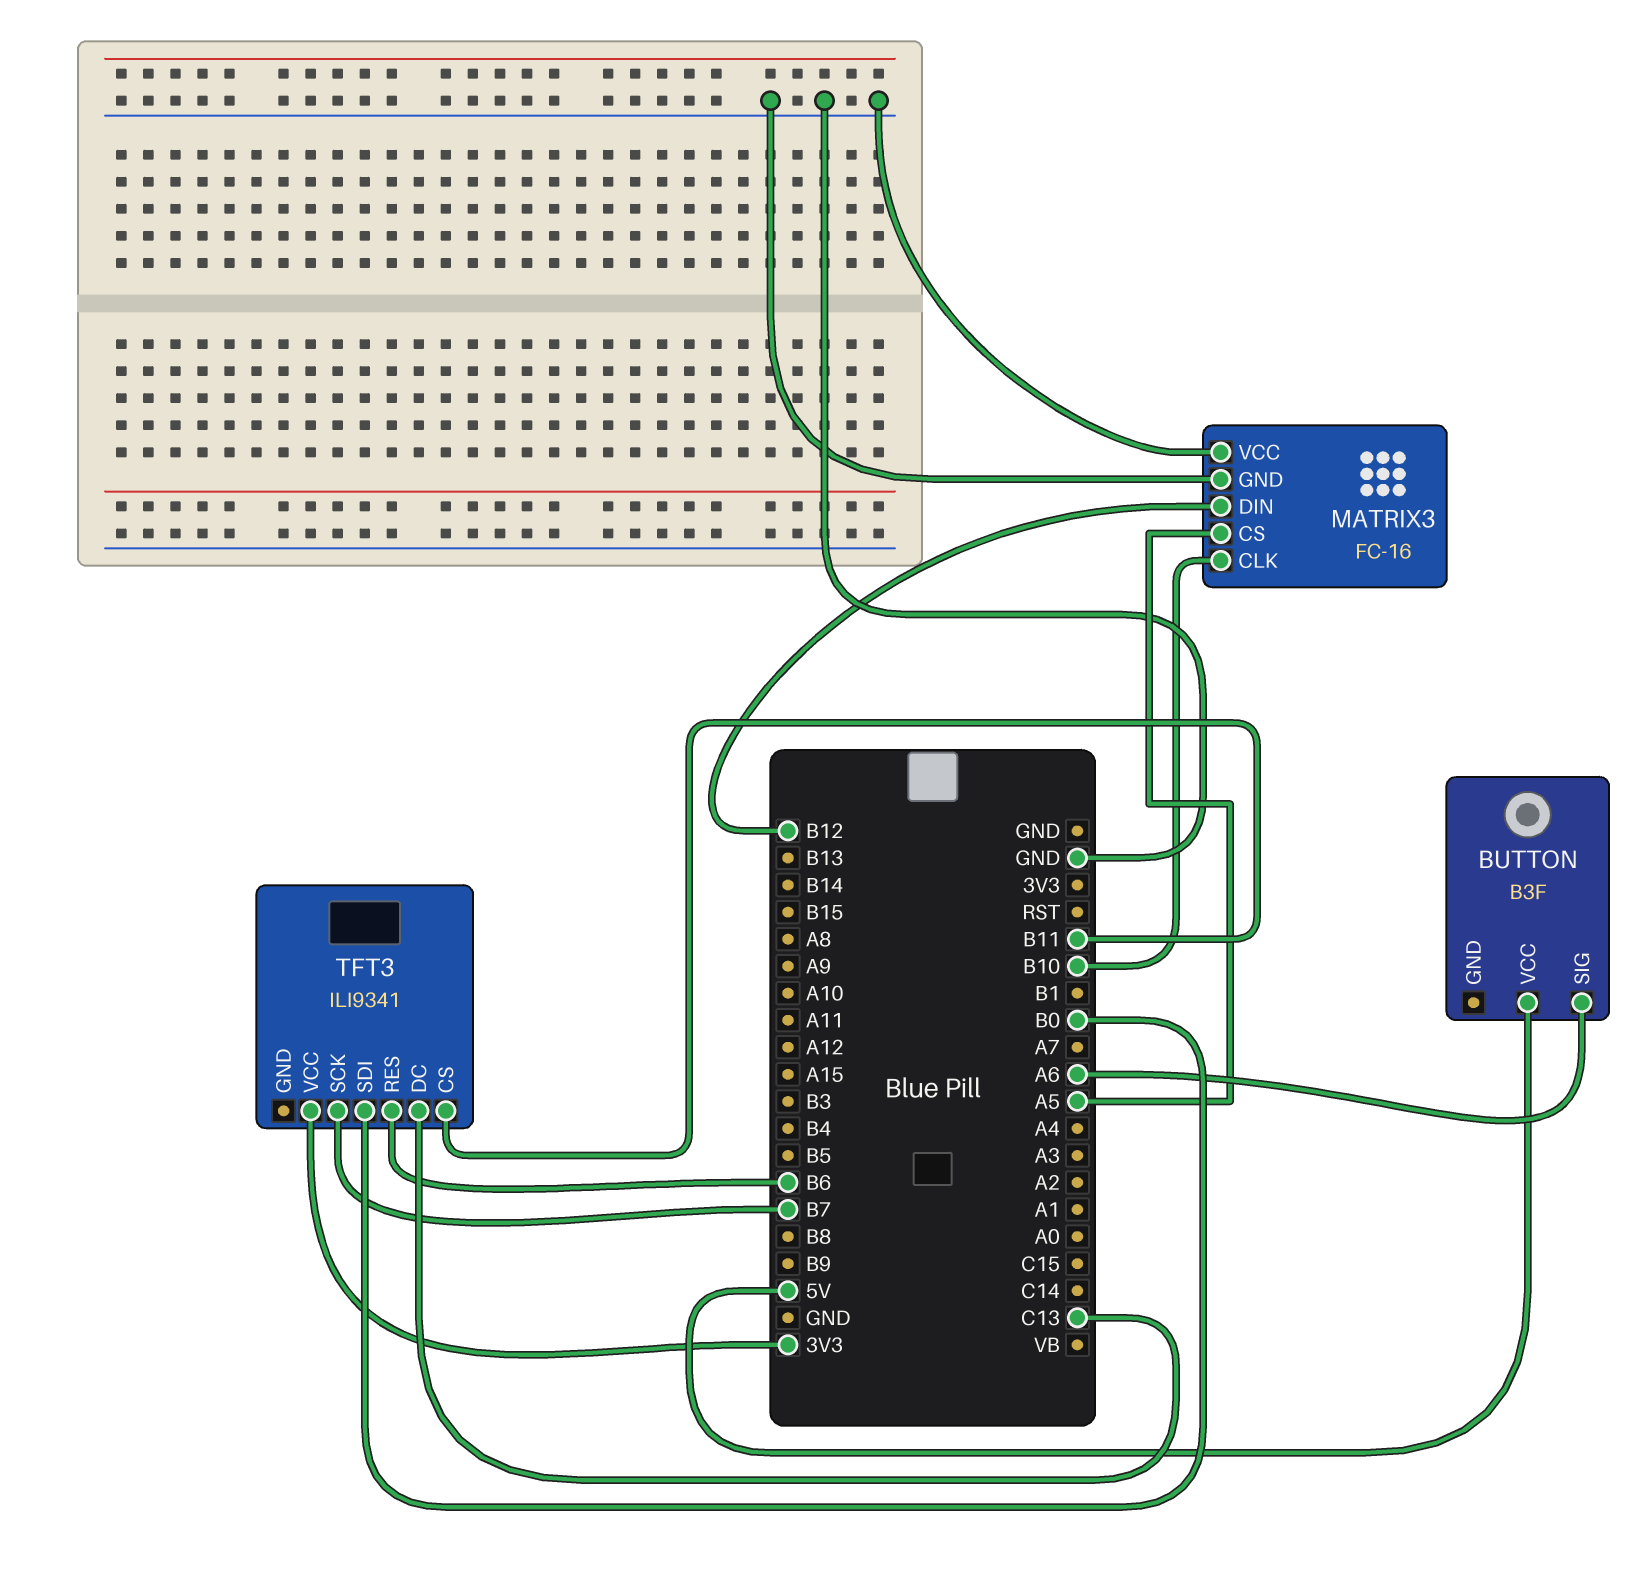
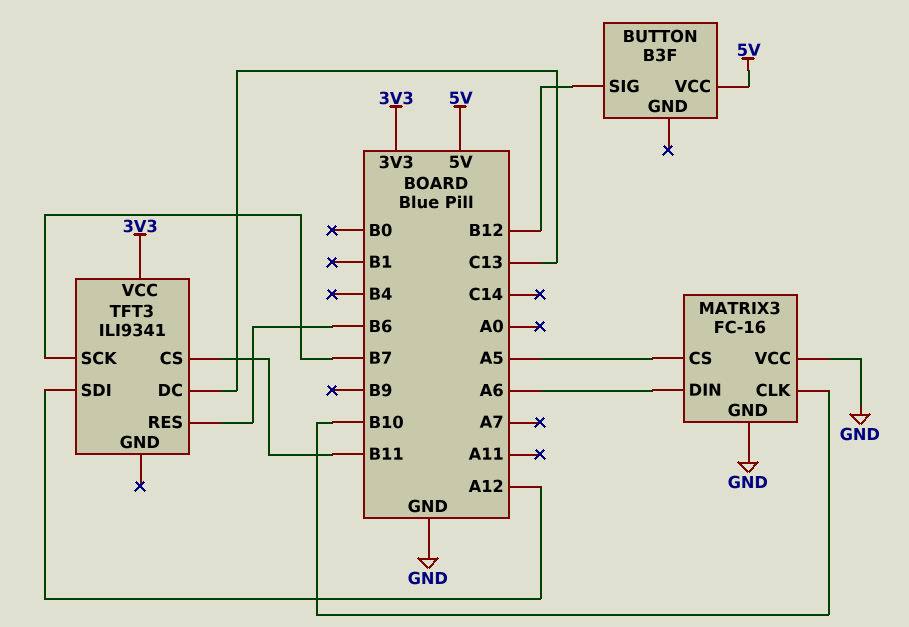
BUTTON pin SIG: A6 -> B12
MATRIX3 pin DIN: B12 -> A6
TFT3 pin SDI: B0 -> A12

